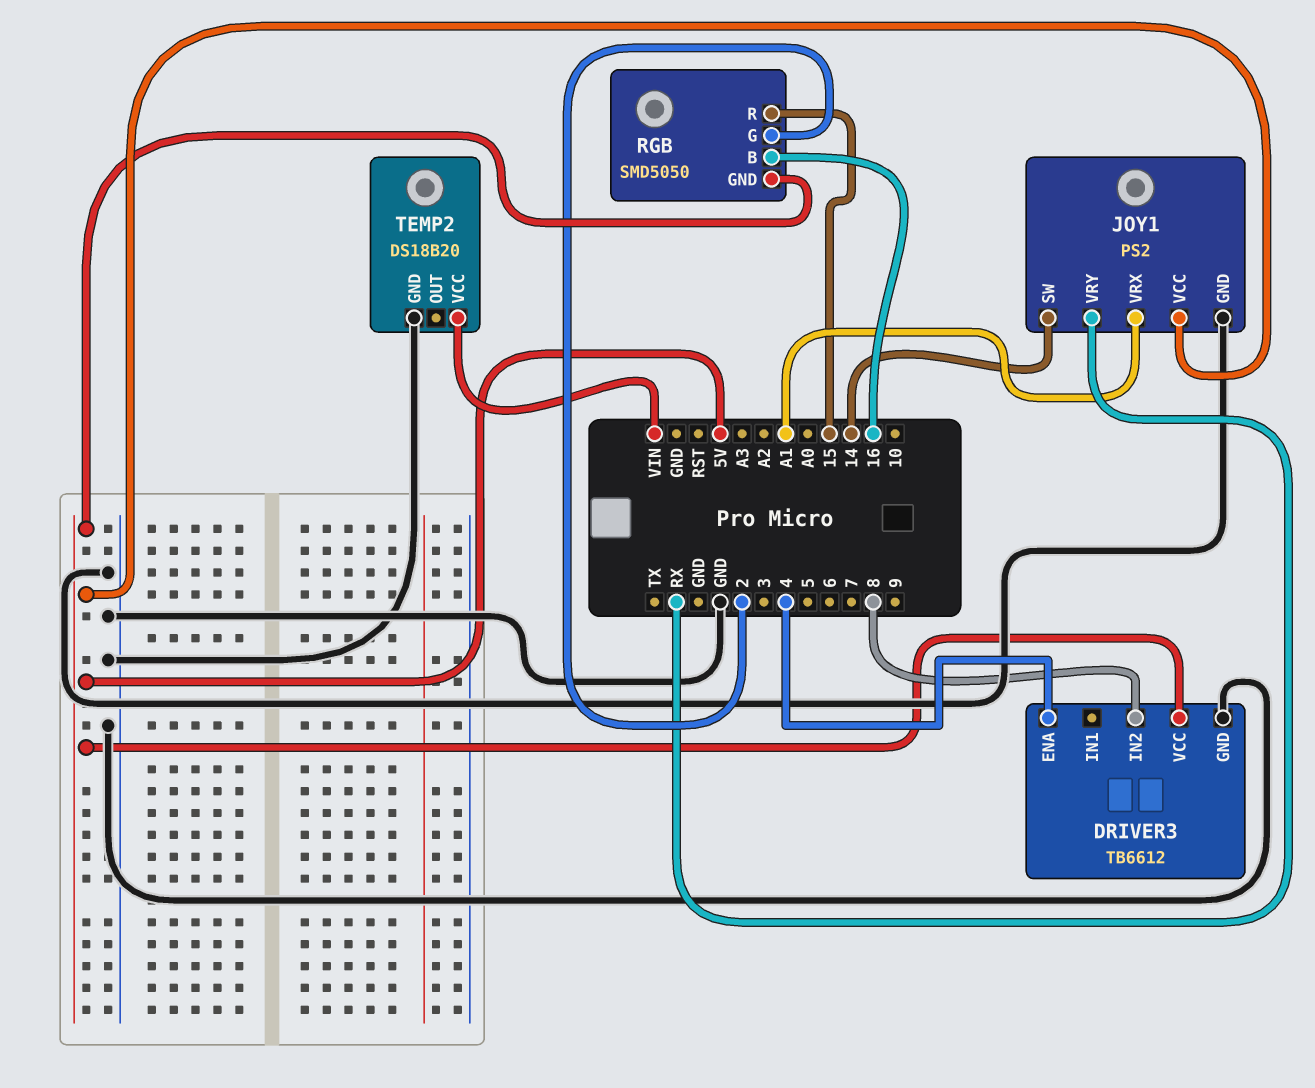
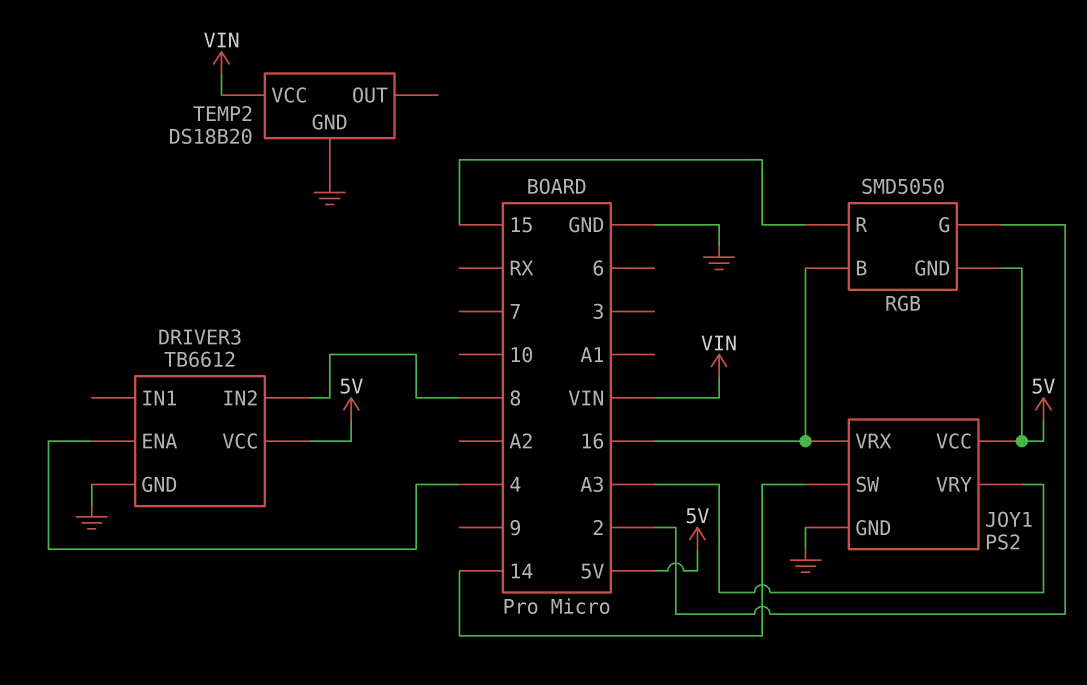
JOY1 pin VRX: A1 -> 16
JOY1 pin VRY: RX -> A3

